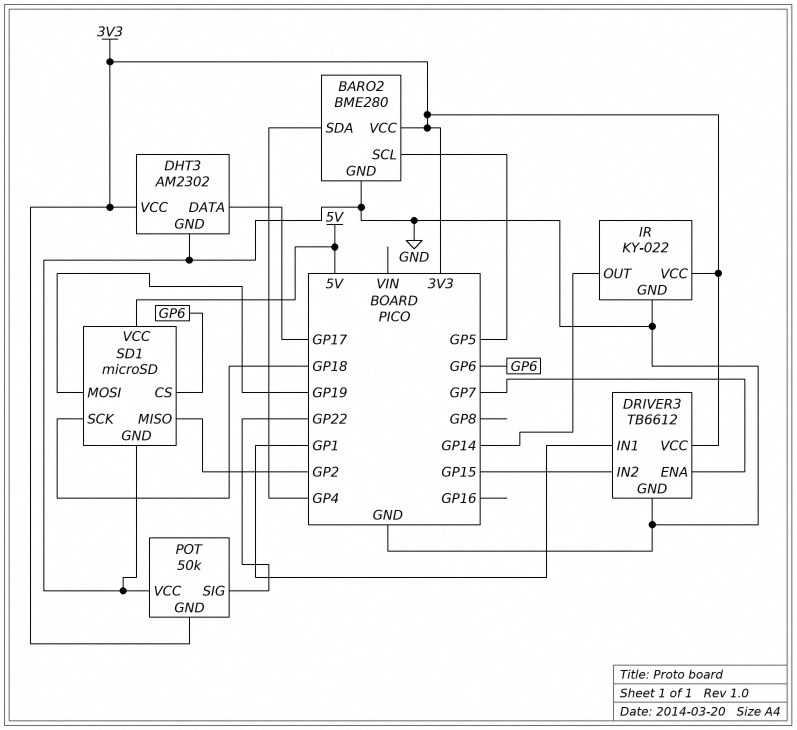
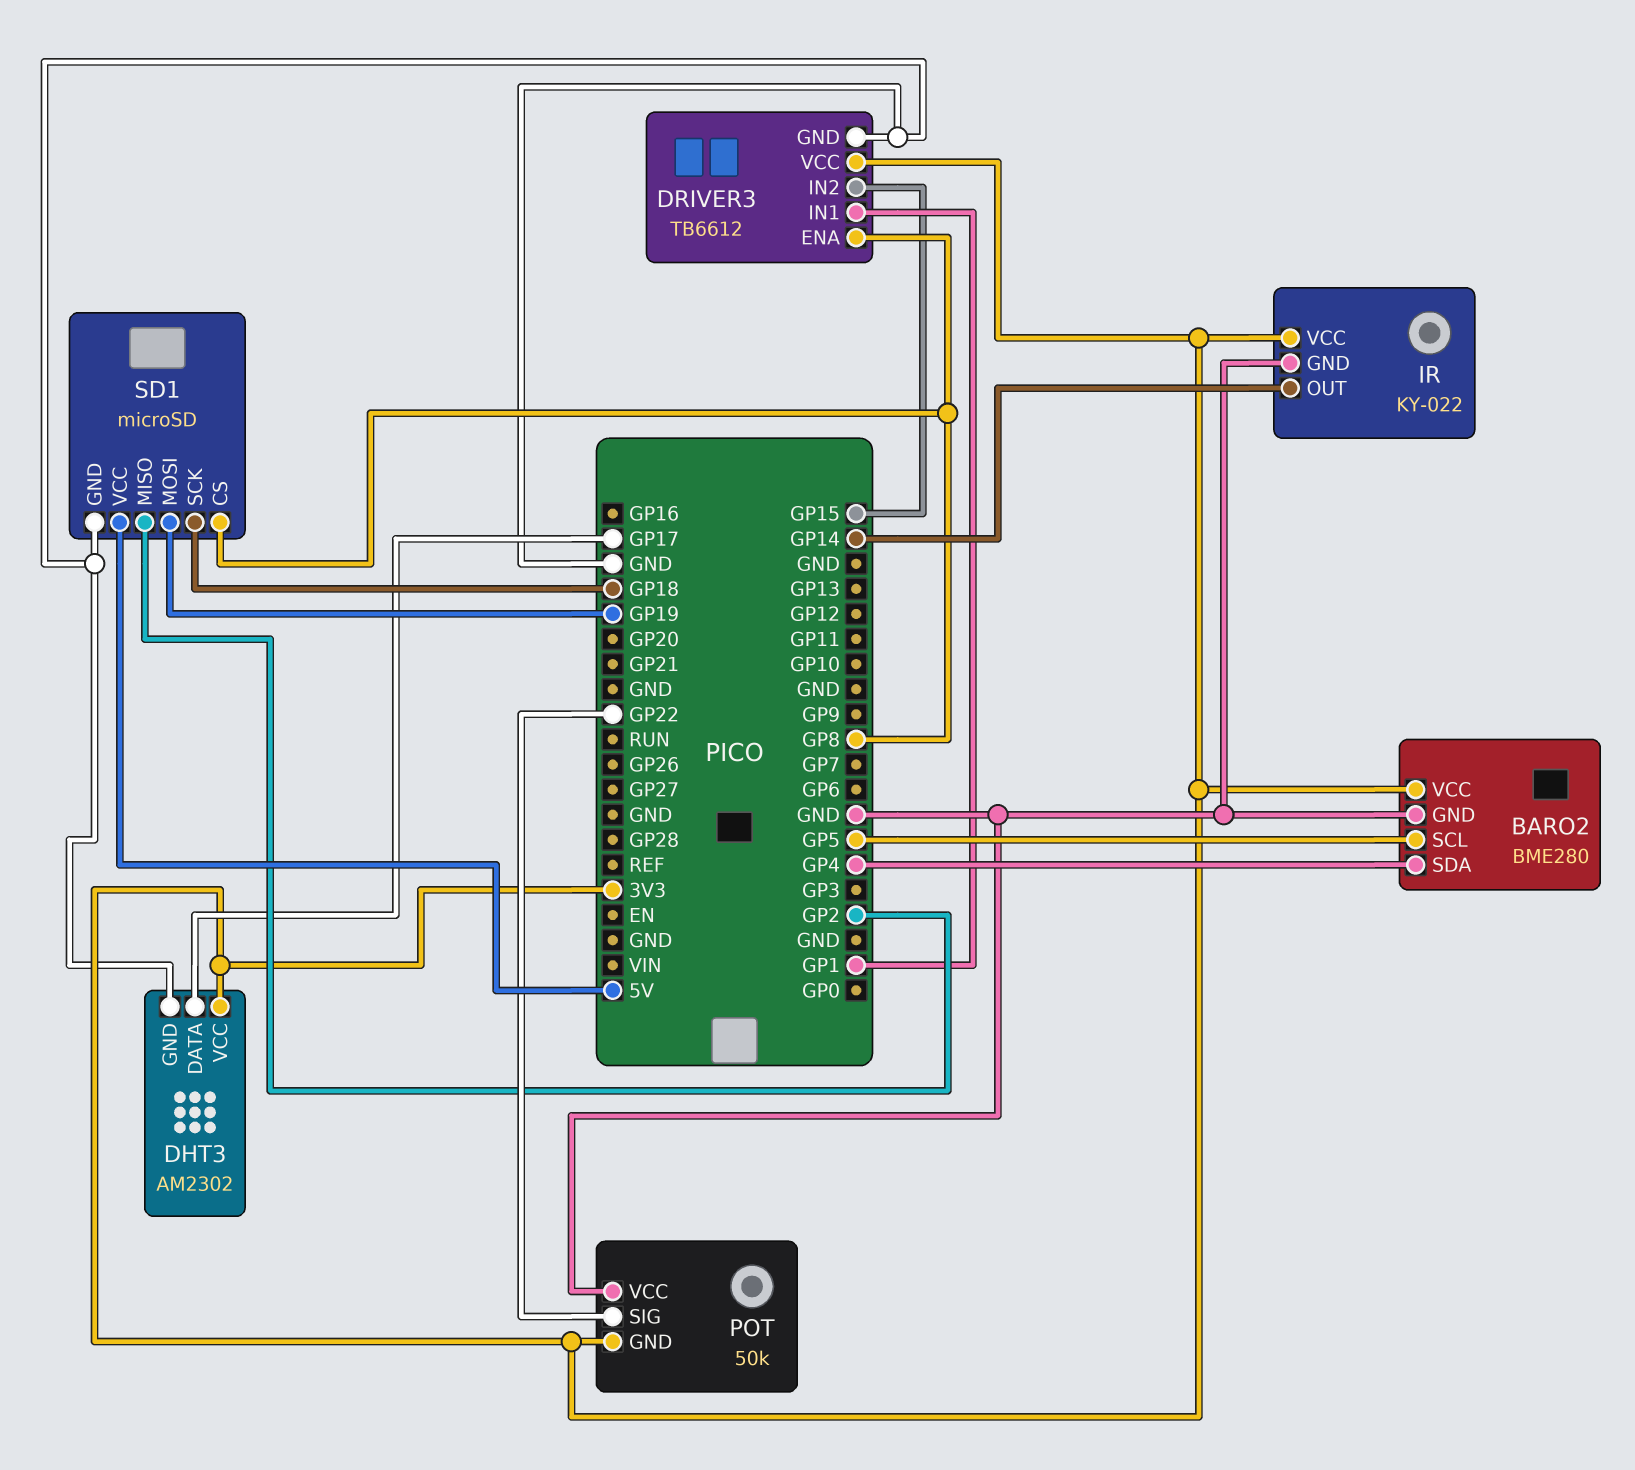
DRIVER3 pin ENA: GP7 -> GP8
SD1 pin CS: GP6 -> GP8

